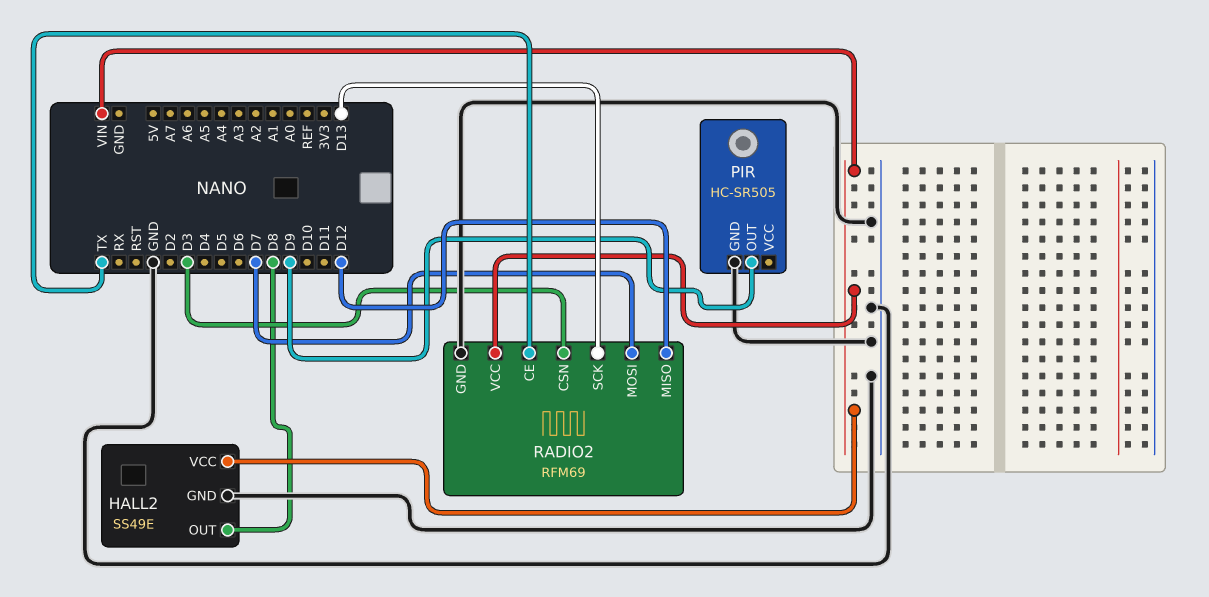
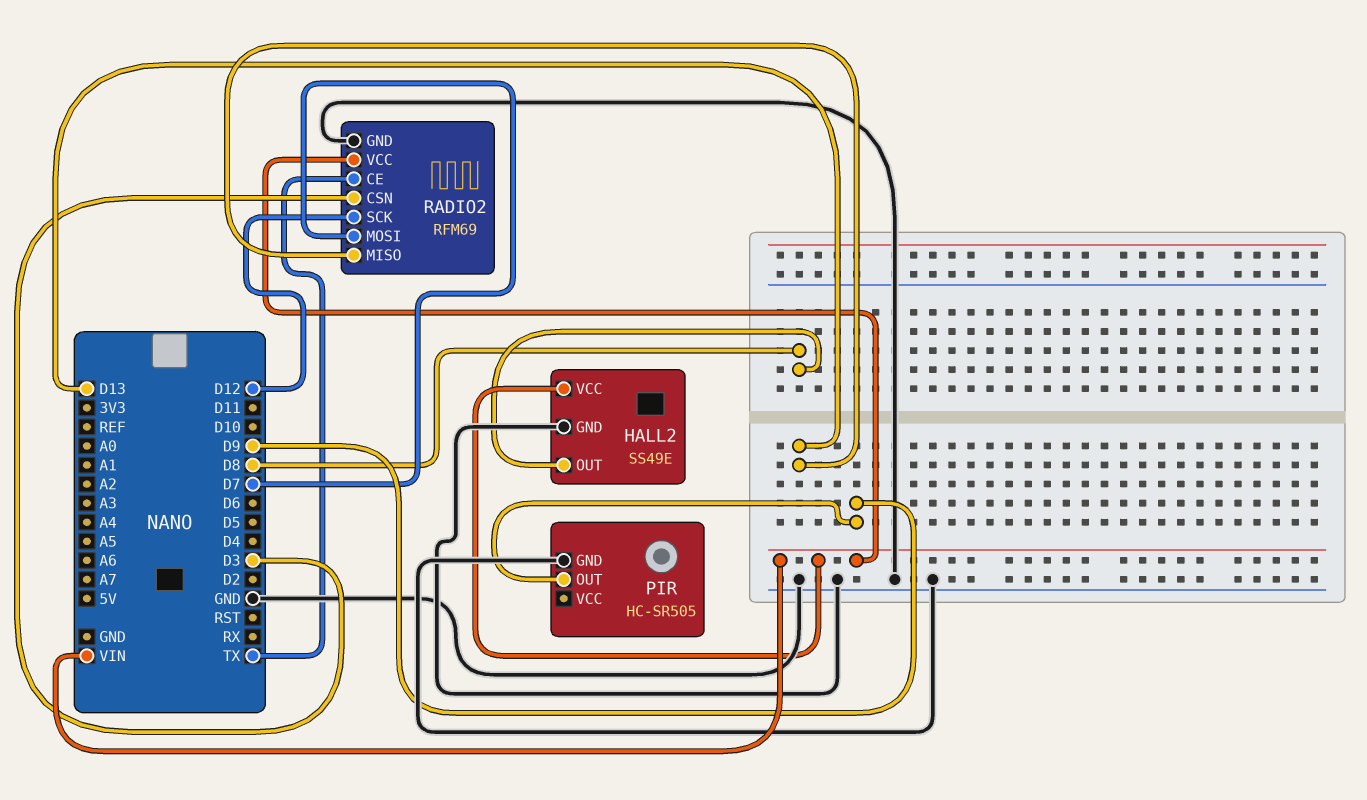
RADIO2 pin MISO: D12 -> D13
RADIO2 pin SCK: D13 -> D12

